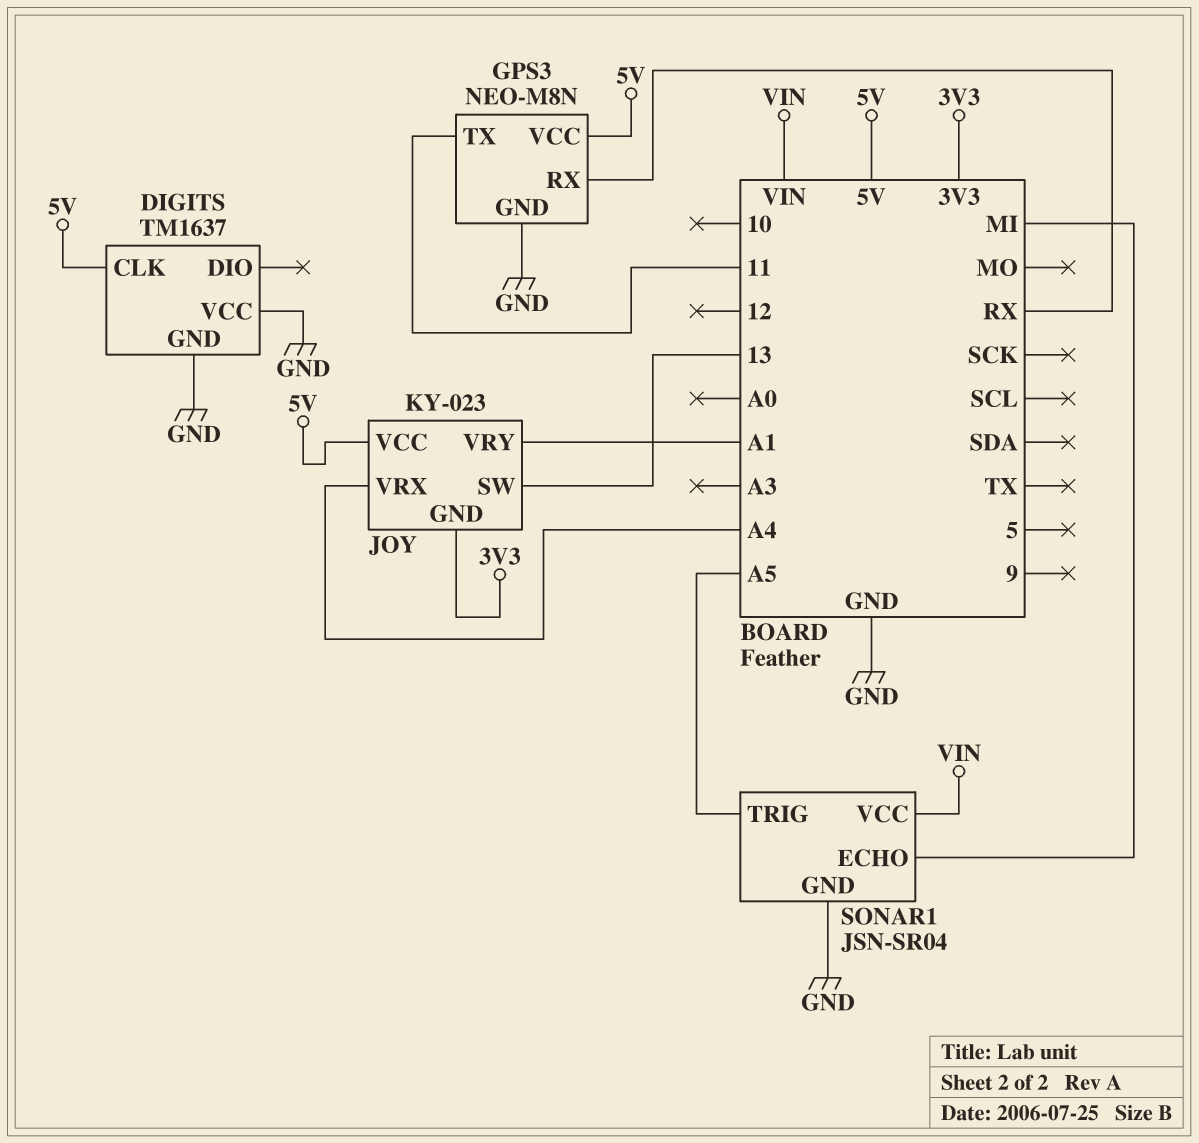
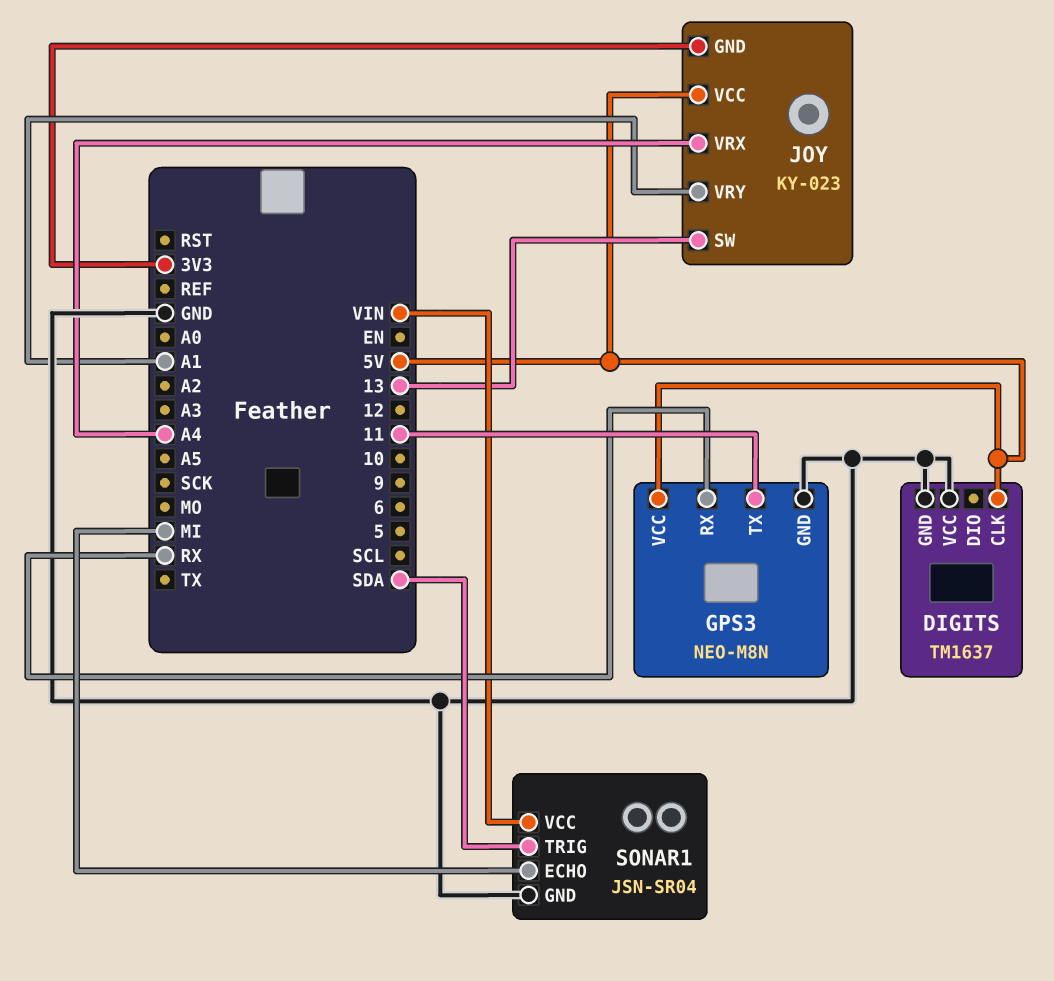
SONAR1 pin TRIG: A5 -> SDA

